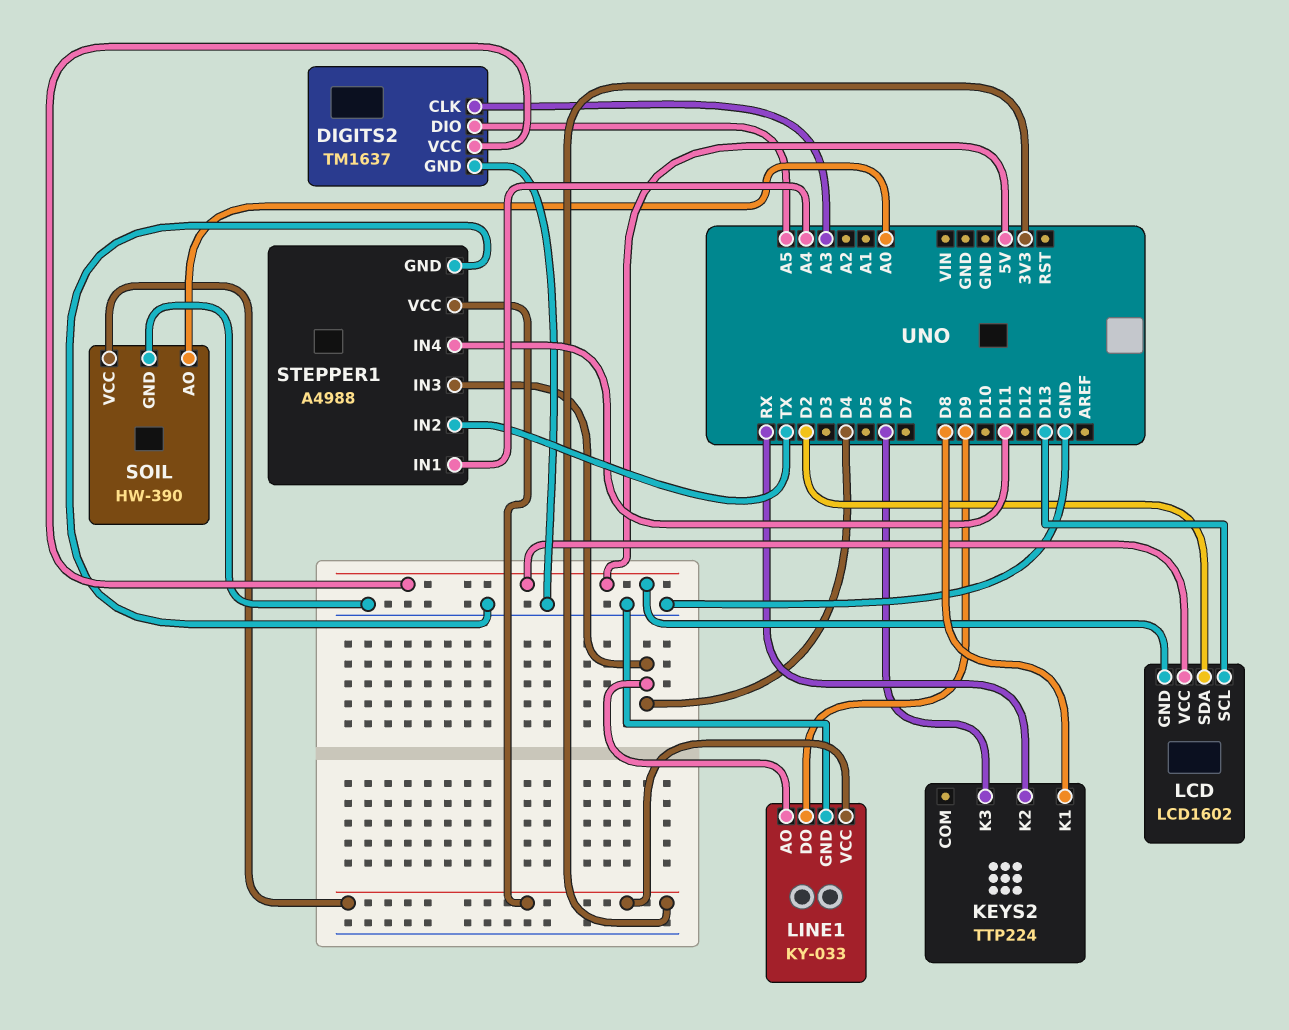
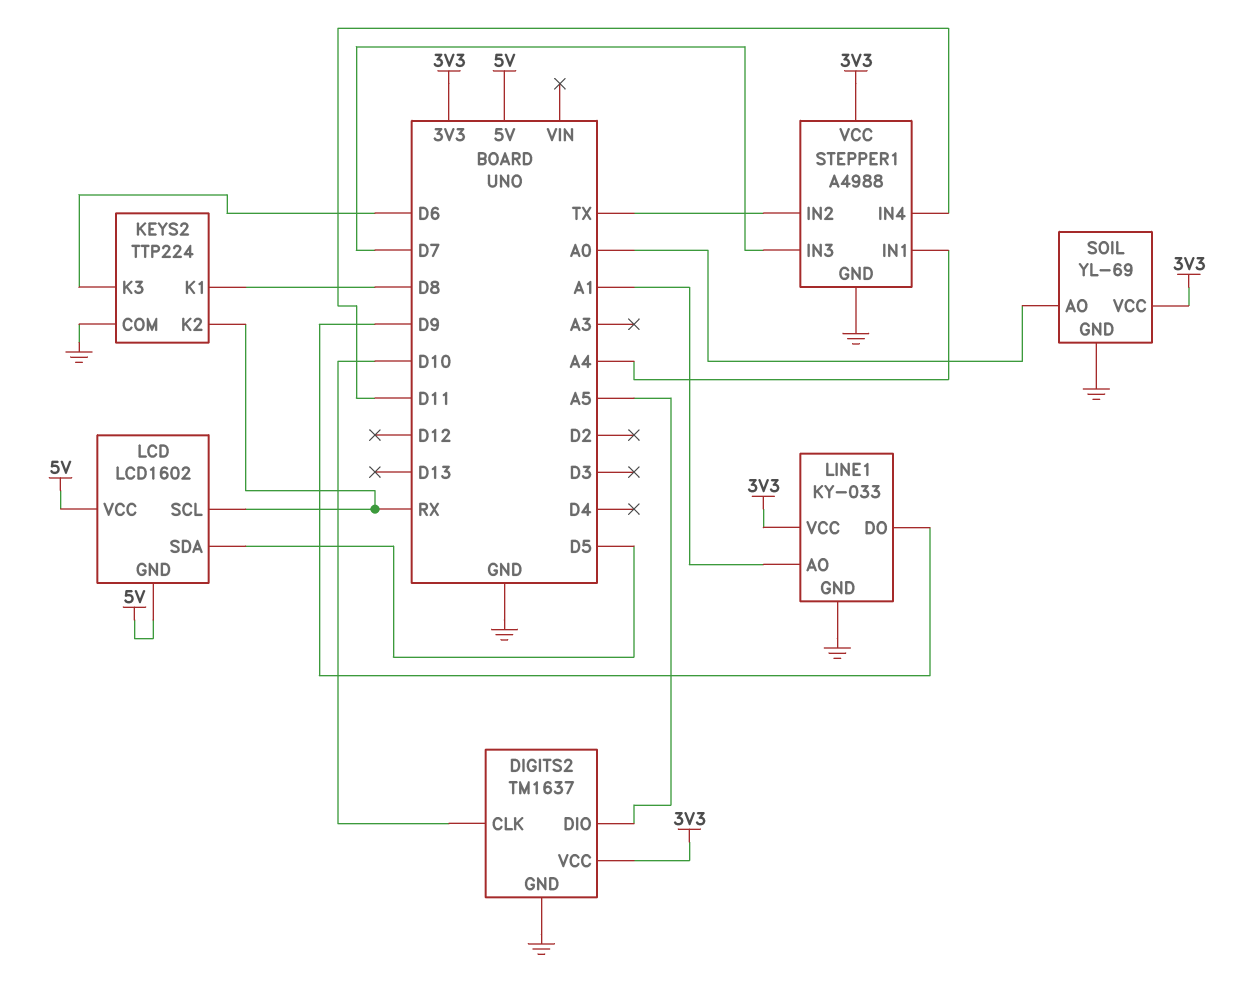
DIGITS2 pin CLK: A3 -> D10
DIGITS2 pin VCC: 5V -> 3V3
KEYS2 pin COM: none -> GND
LCD pin SCL: D13 -> RX
LCD pin SDA: D2 -> D5
LINE1 pin AO: D4 -> A1
SOIL: HW-390 -> YL-69
STEPPER1 pin IN3: D4 -> D7

